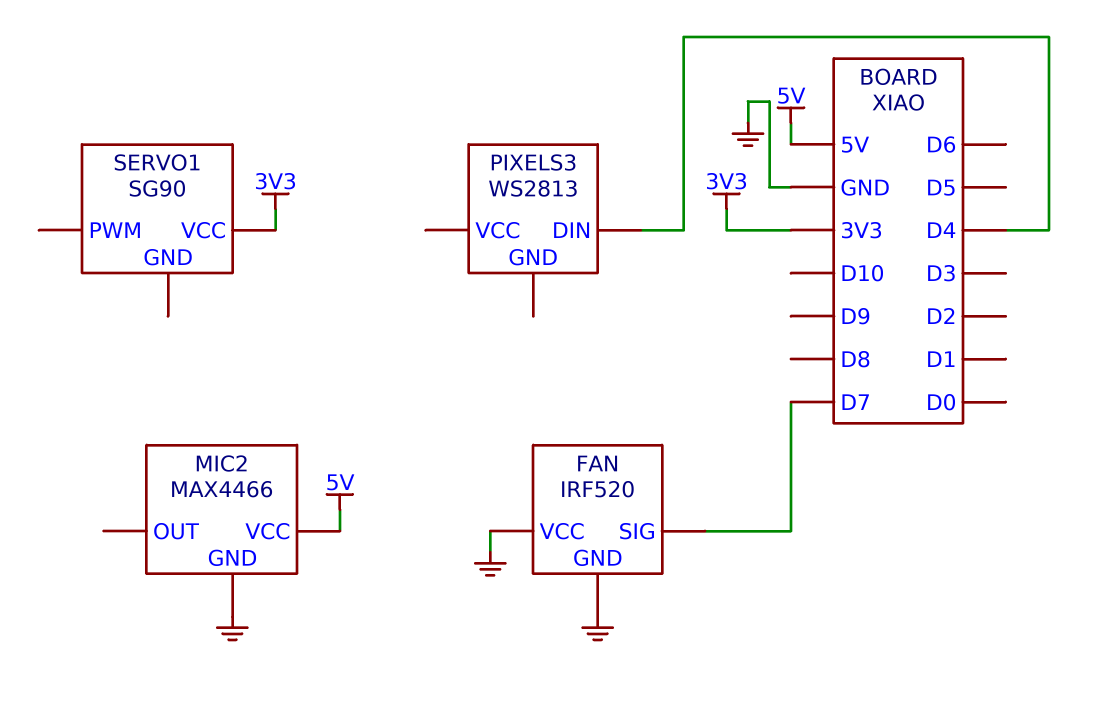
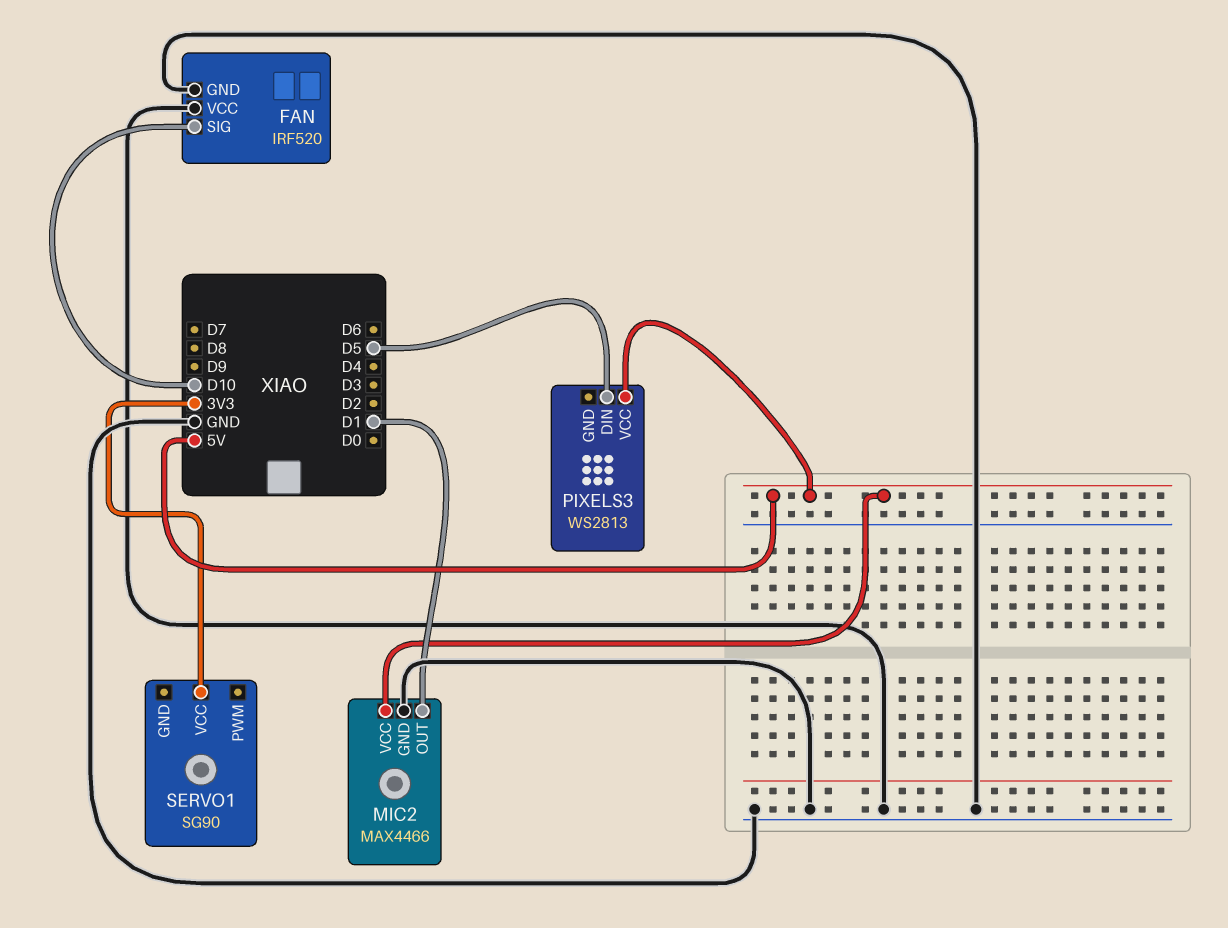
FAN pin SIG: D7 -> D10
MIC2 pin OUT: none -> D1
PIXELS3 pin DIN: D4 -> D5
PIXELS3 pin VCC: none -> 5V

